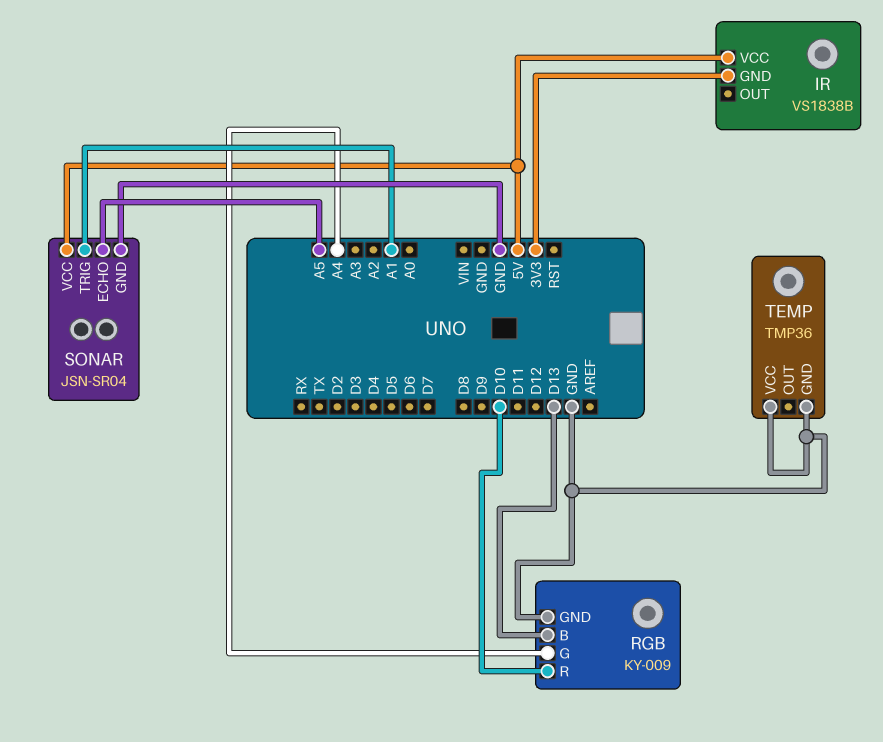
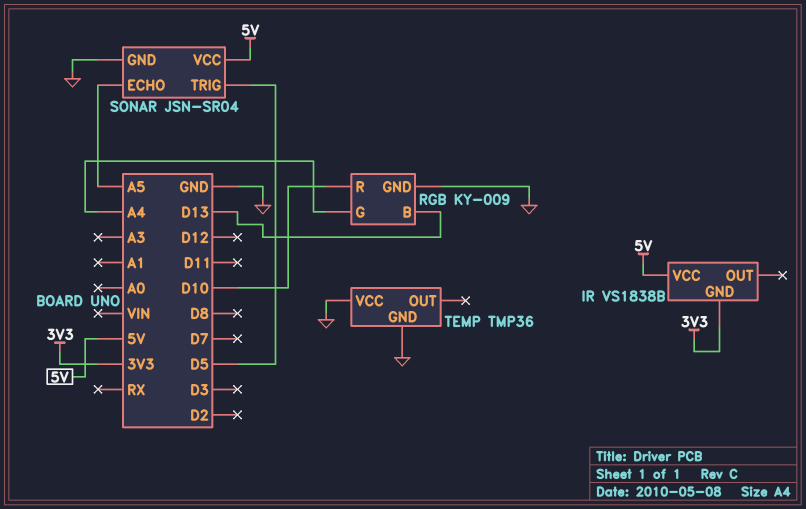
SONAR pin TRIG: A1 -> D5

